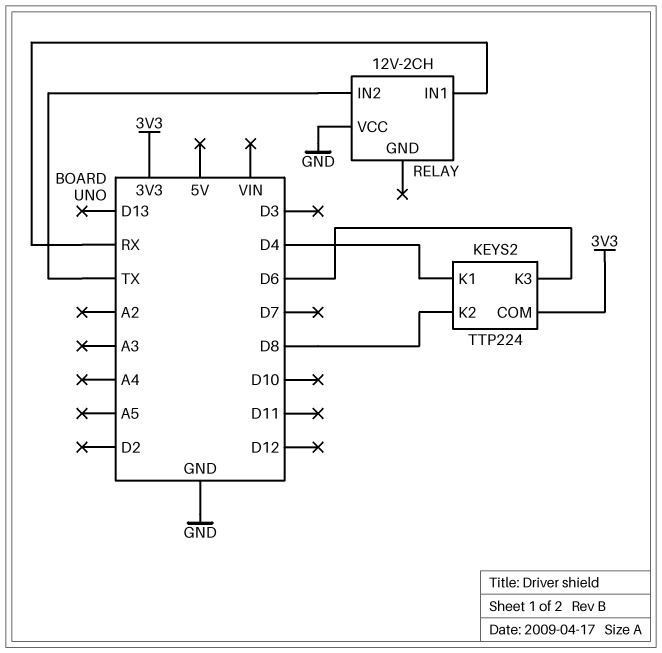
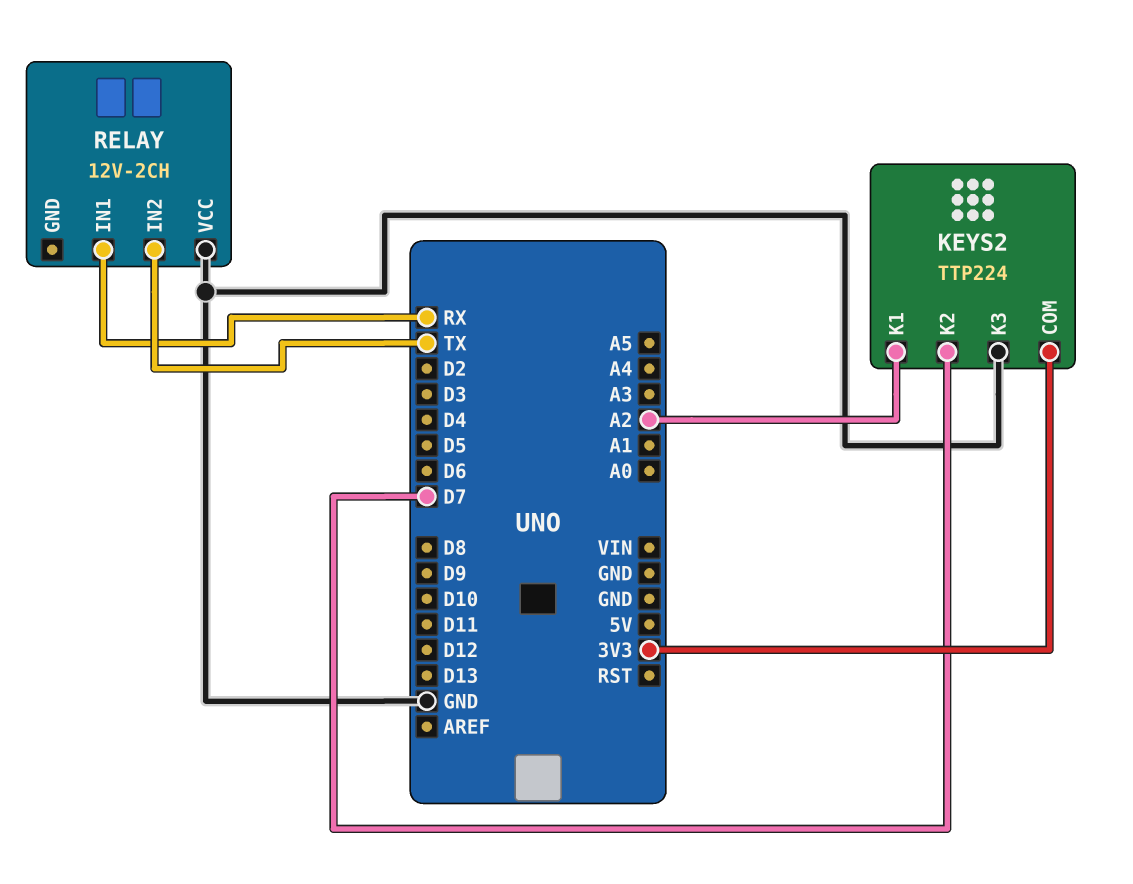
KEYS2 pin K1: D4 -> A2
KEYS2 pin K2: D8 -> D7
KEYS2 pin K3: D6 -> GND

